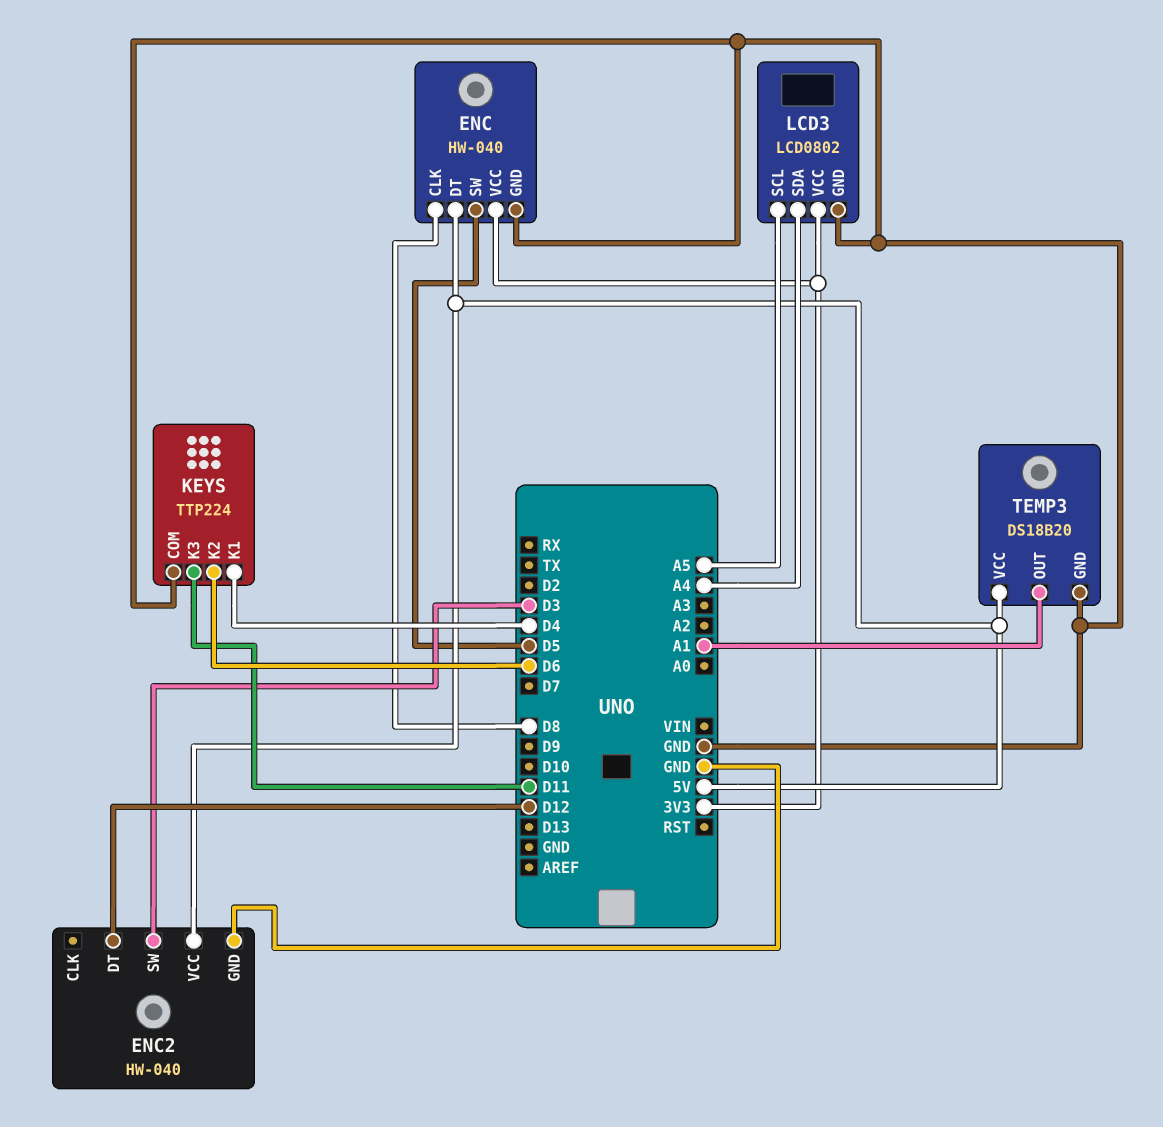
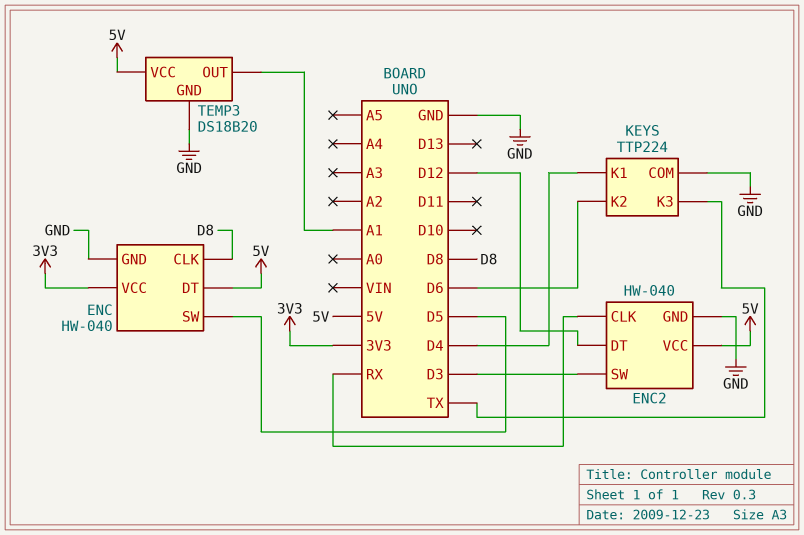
ENC2 pin CLK: none -> RX
KEYS pin K3: D11 -> TX
LCD3: LCD0802 -> none
LCD3 pin GND: GND -> none
LCD3 pin SCL: A5 -> none
LCD3 pin SDA: A4 -> none
LCD3 pin VCC: 3V3 -> none

